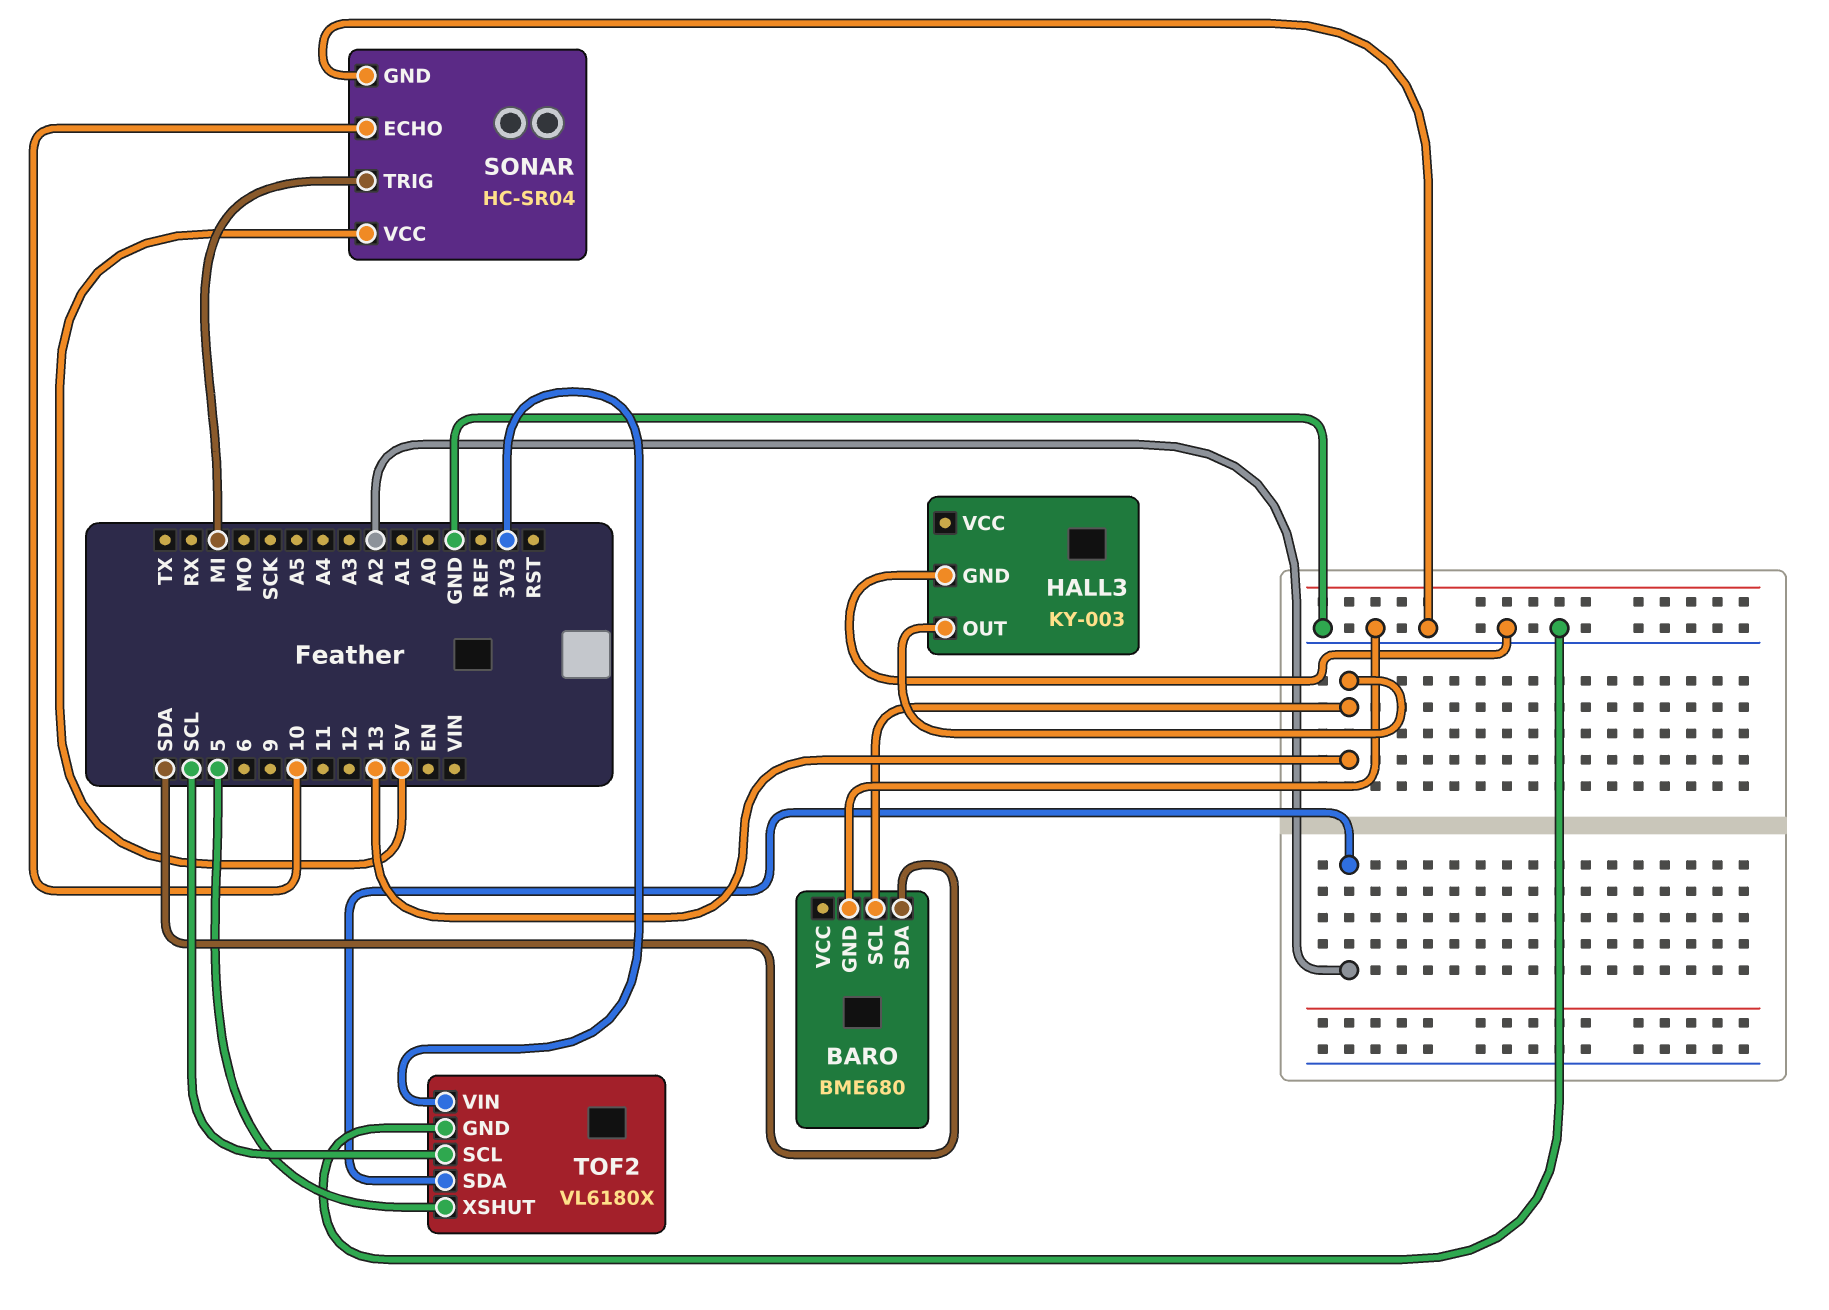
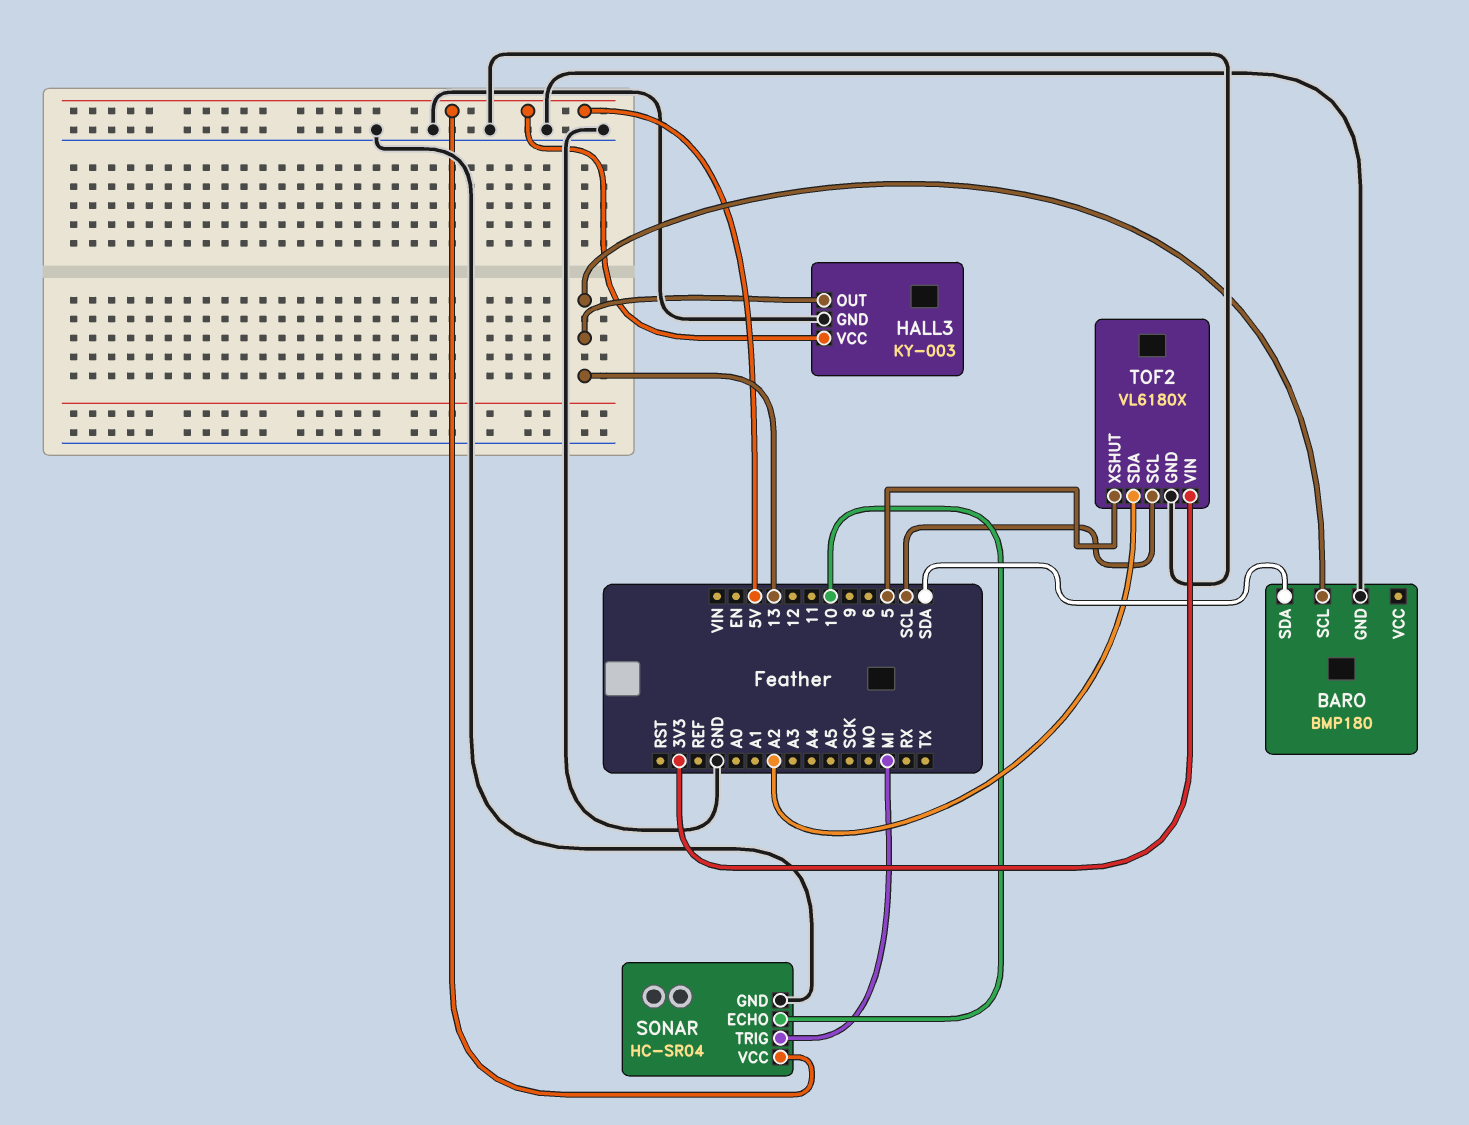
BARO: BME680 -> BMP180
HALL3 pin VCC: none -> 5V

